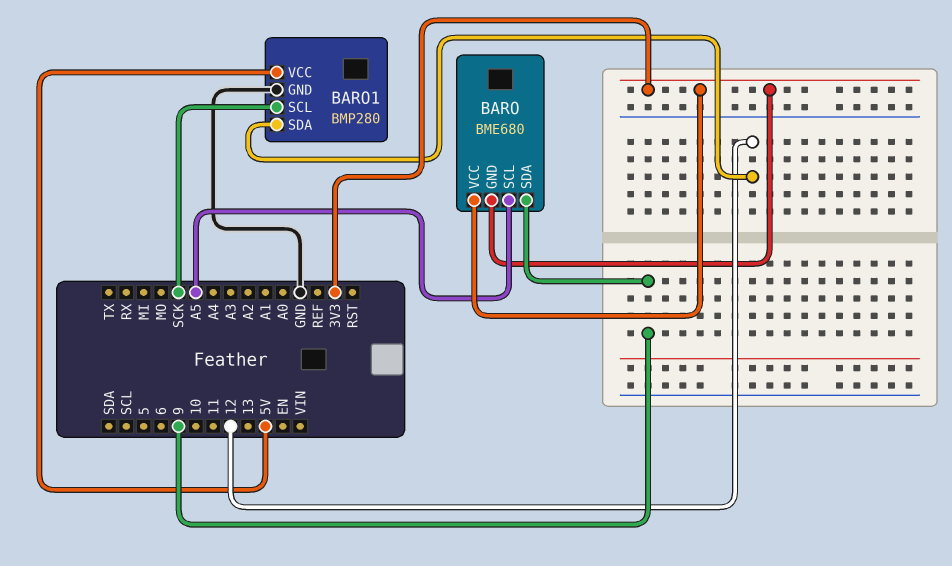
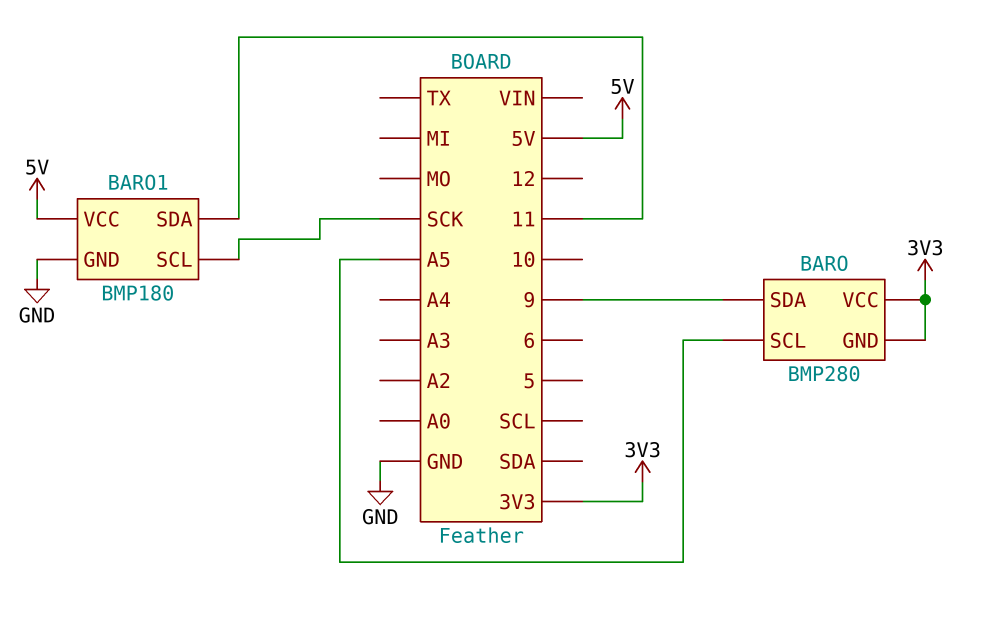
BARO: BME680 -> BMP280
BARO1: BMP280 -> BMP180
BARO1 pin SDA: 12 -> 11

